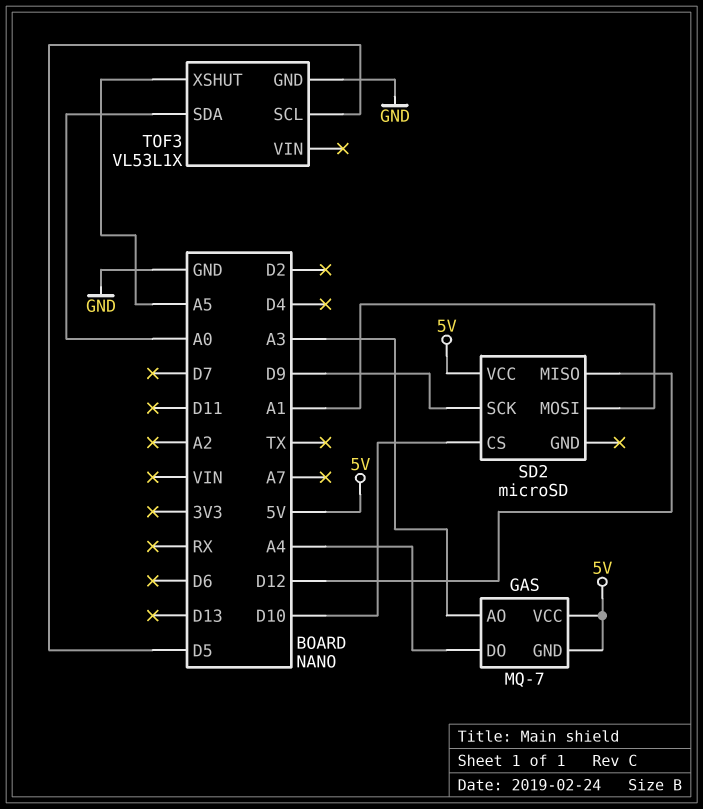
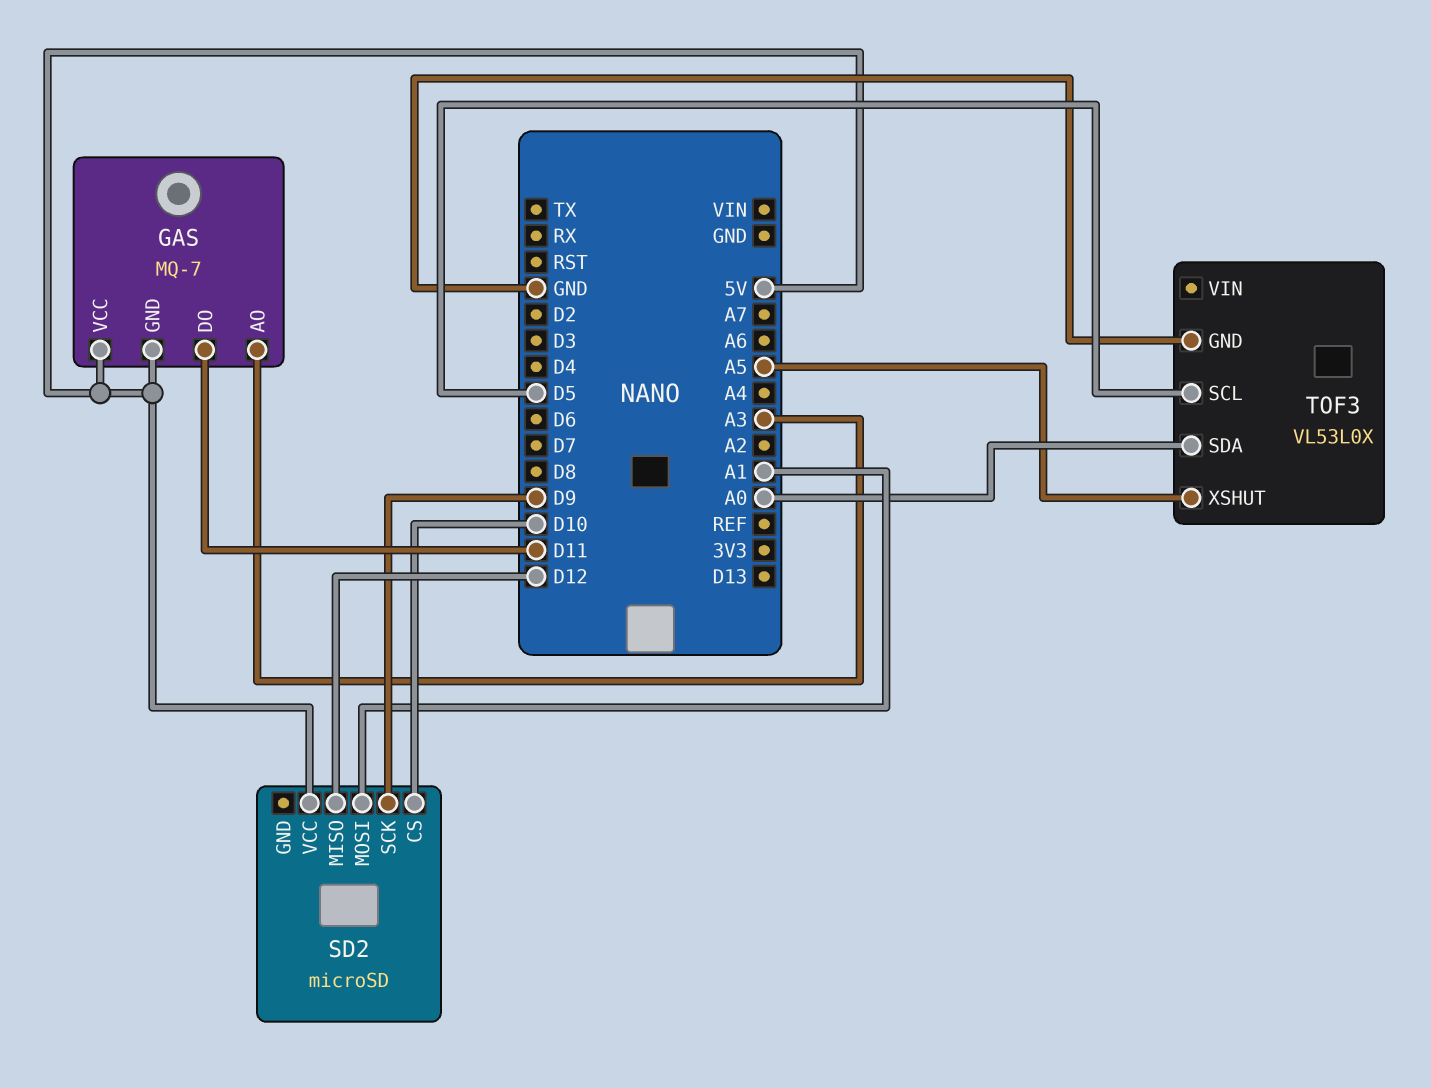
GAS pin DO: A4 -> D11
TOF3: VL53L1X -> VL53L0X

